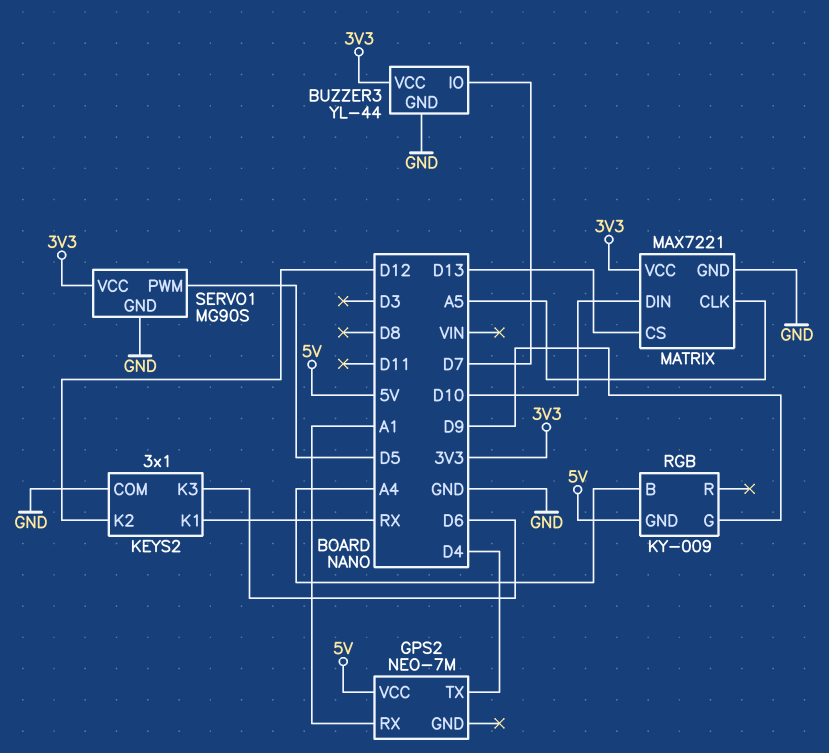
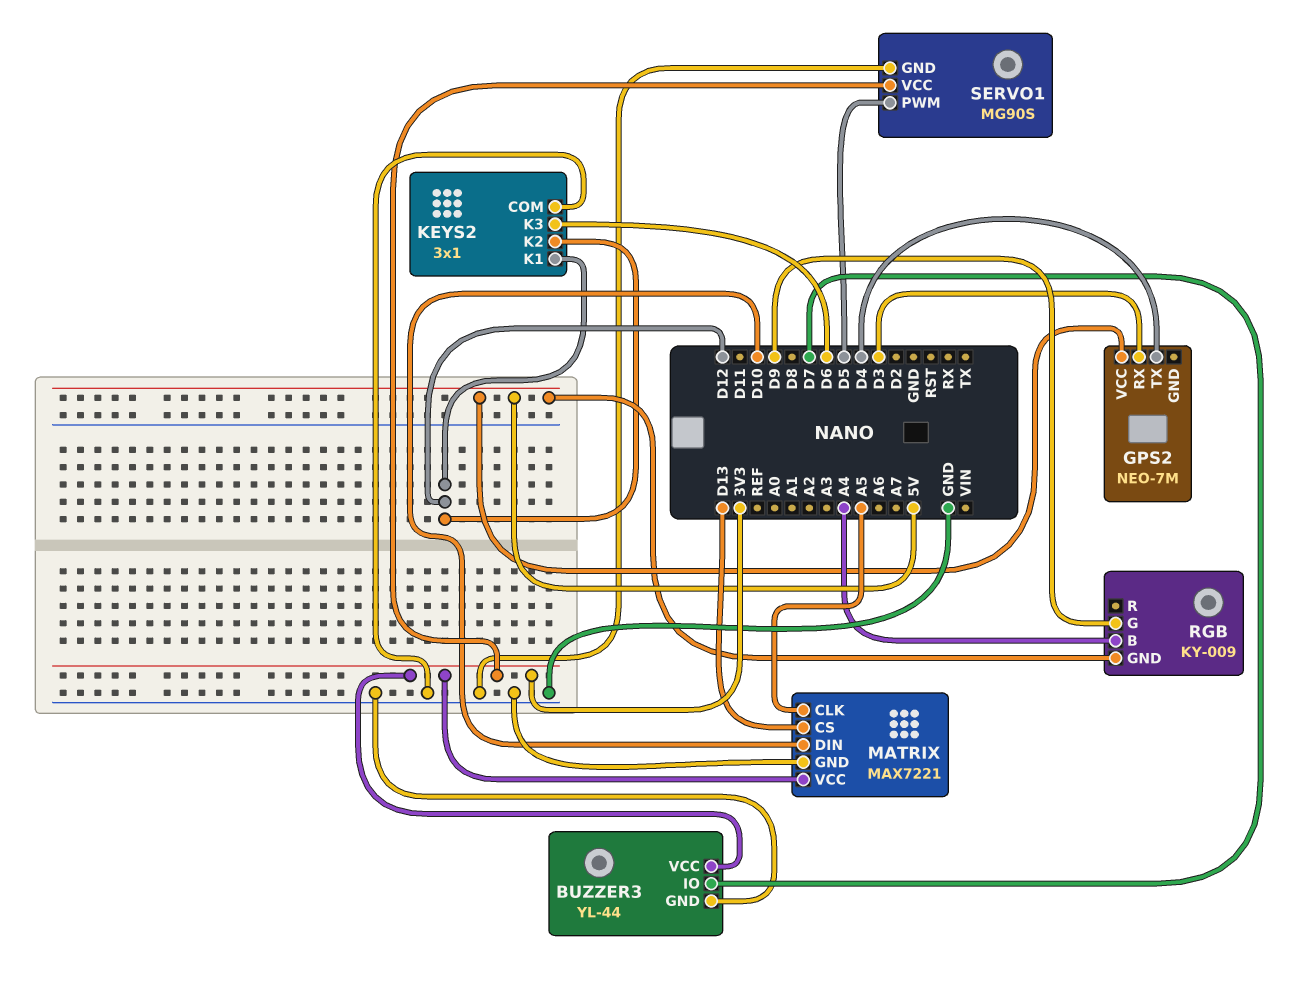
GPS2 pin RX: A1 -> D3
KEYS2 pin K1: RX -> D12

